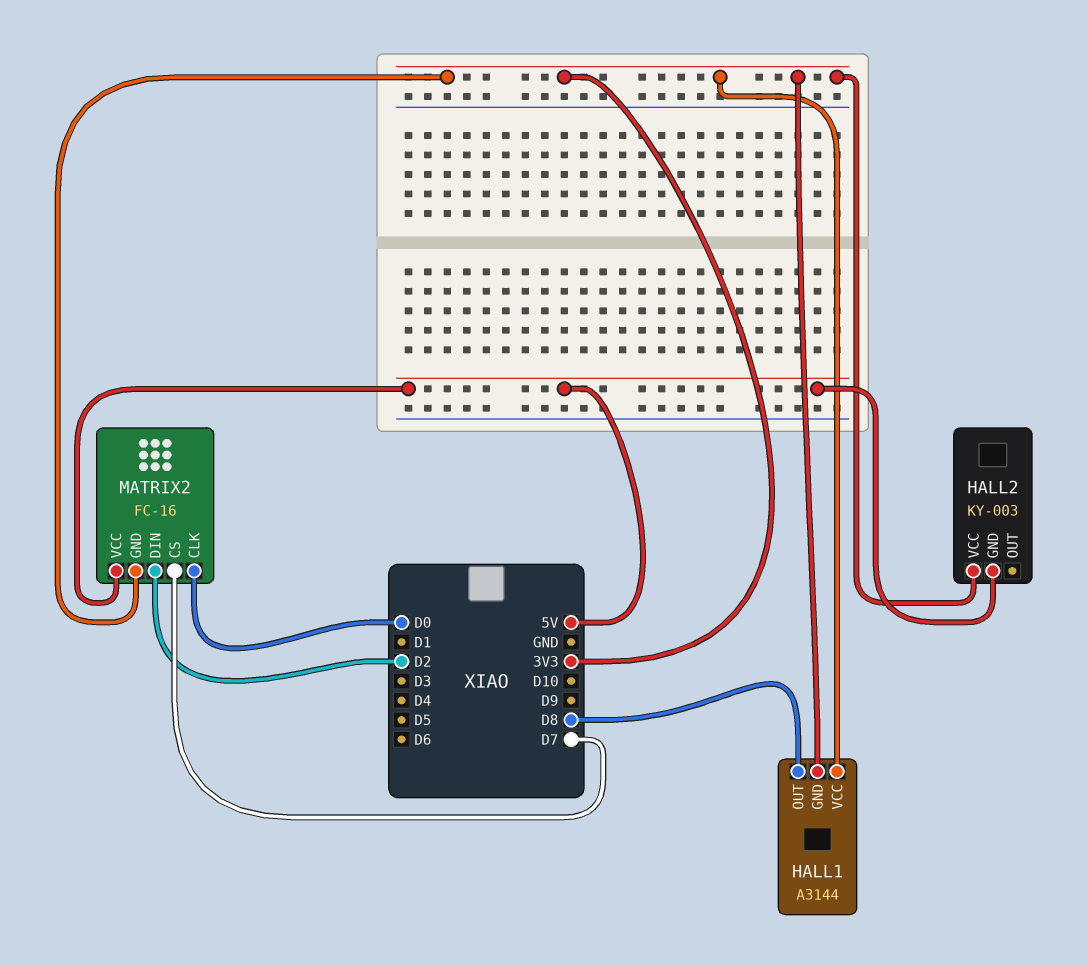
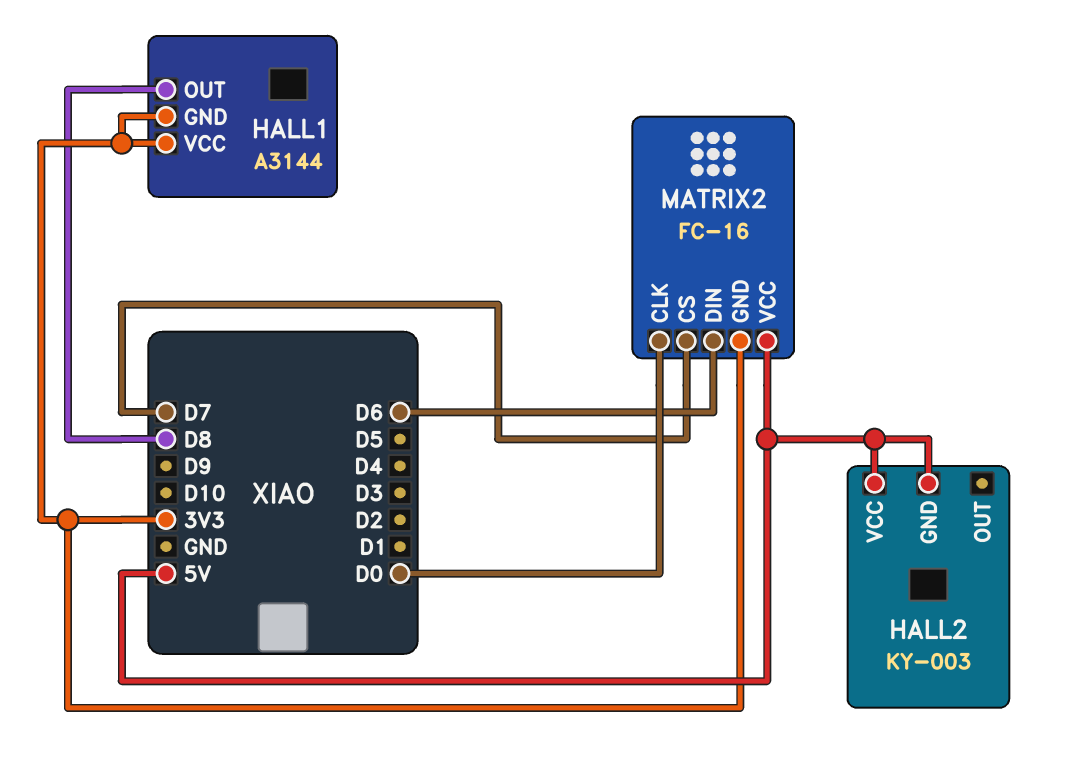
HALL2 pin VCC: 3V3 -> 5V
MATRIX2 pin DIN: D2 -> D6

